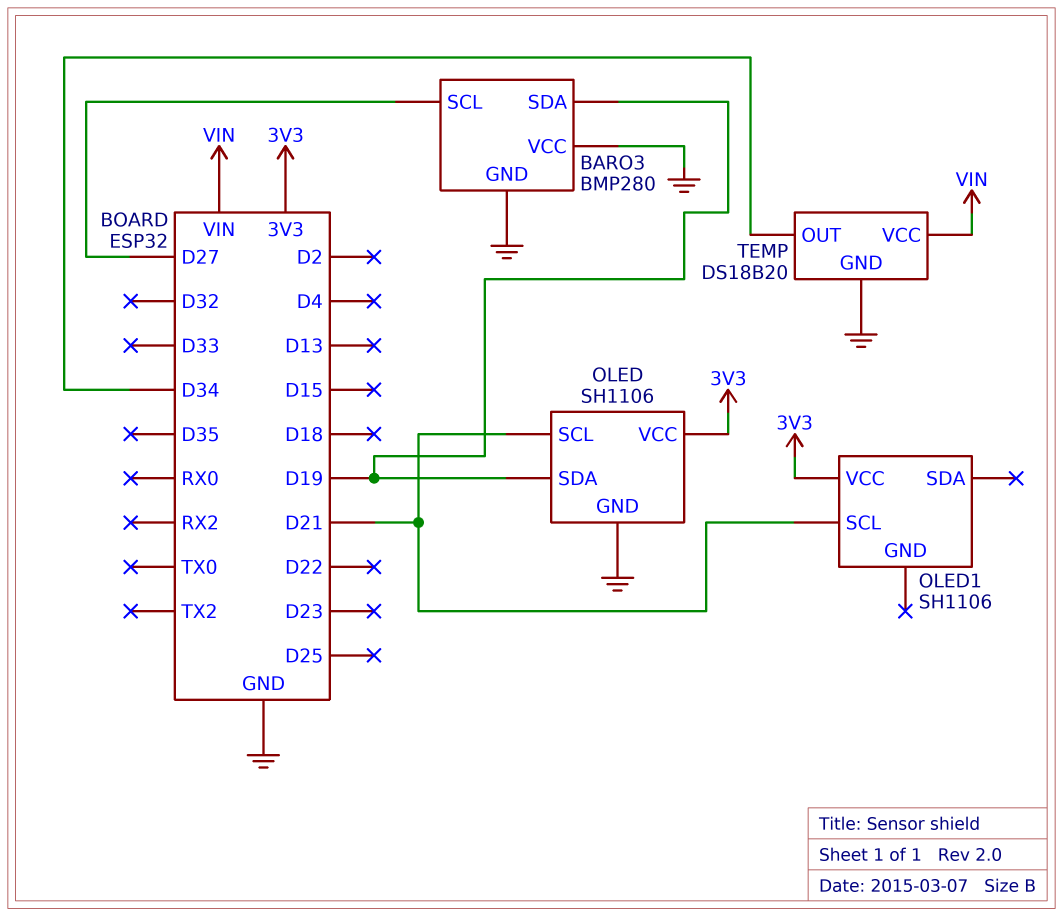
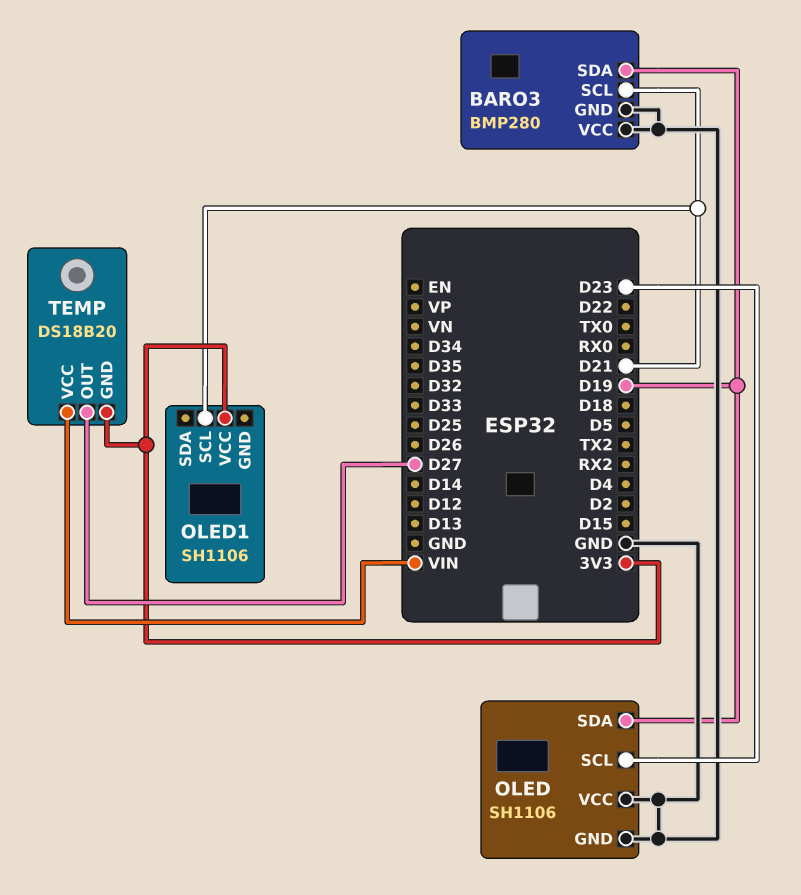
BARO3 pin SCL: D27 -> D21
OLED pin SCL: D21 -> D23
OLED pin VCC: 3V3 -> GND
TEMP pin GND: GND -> 3V3
TEMP pin OUT: D34 -> D27

